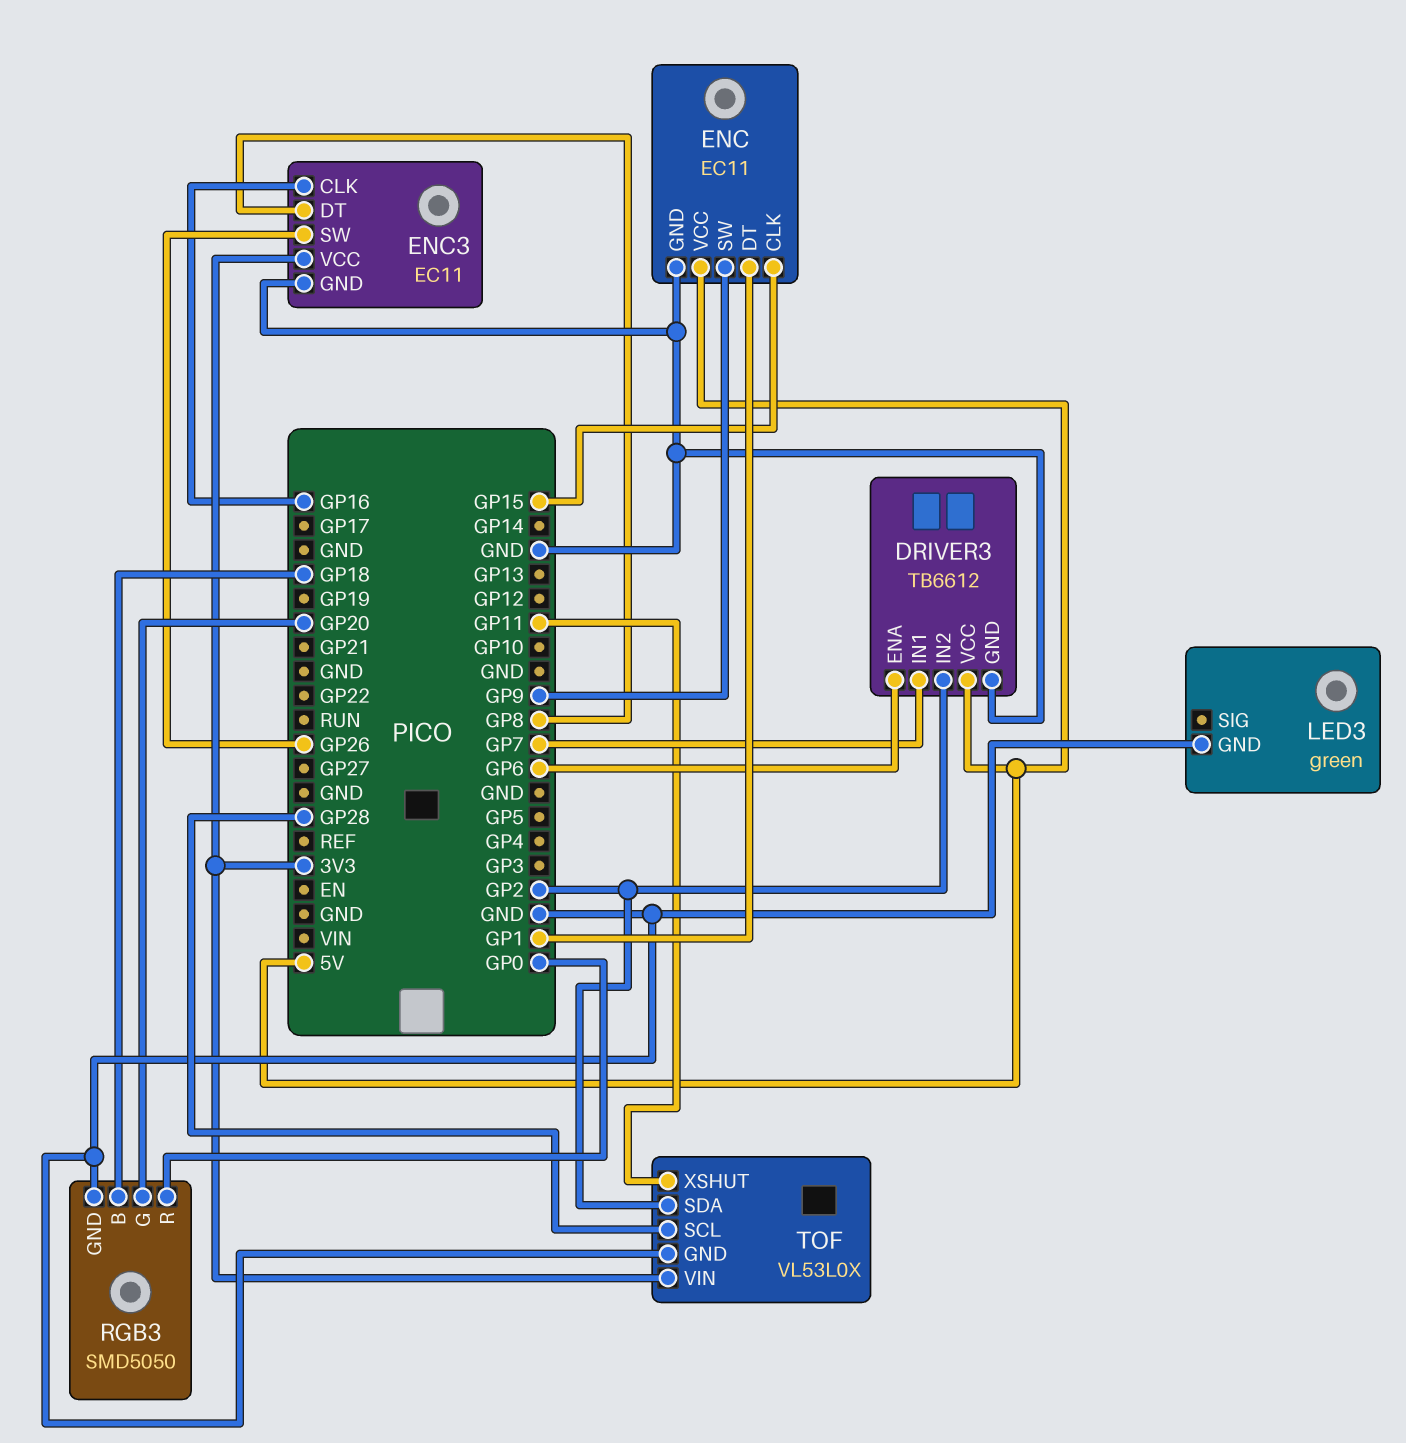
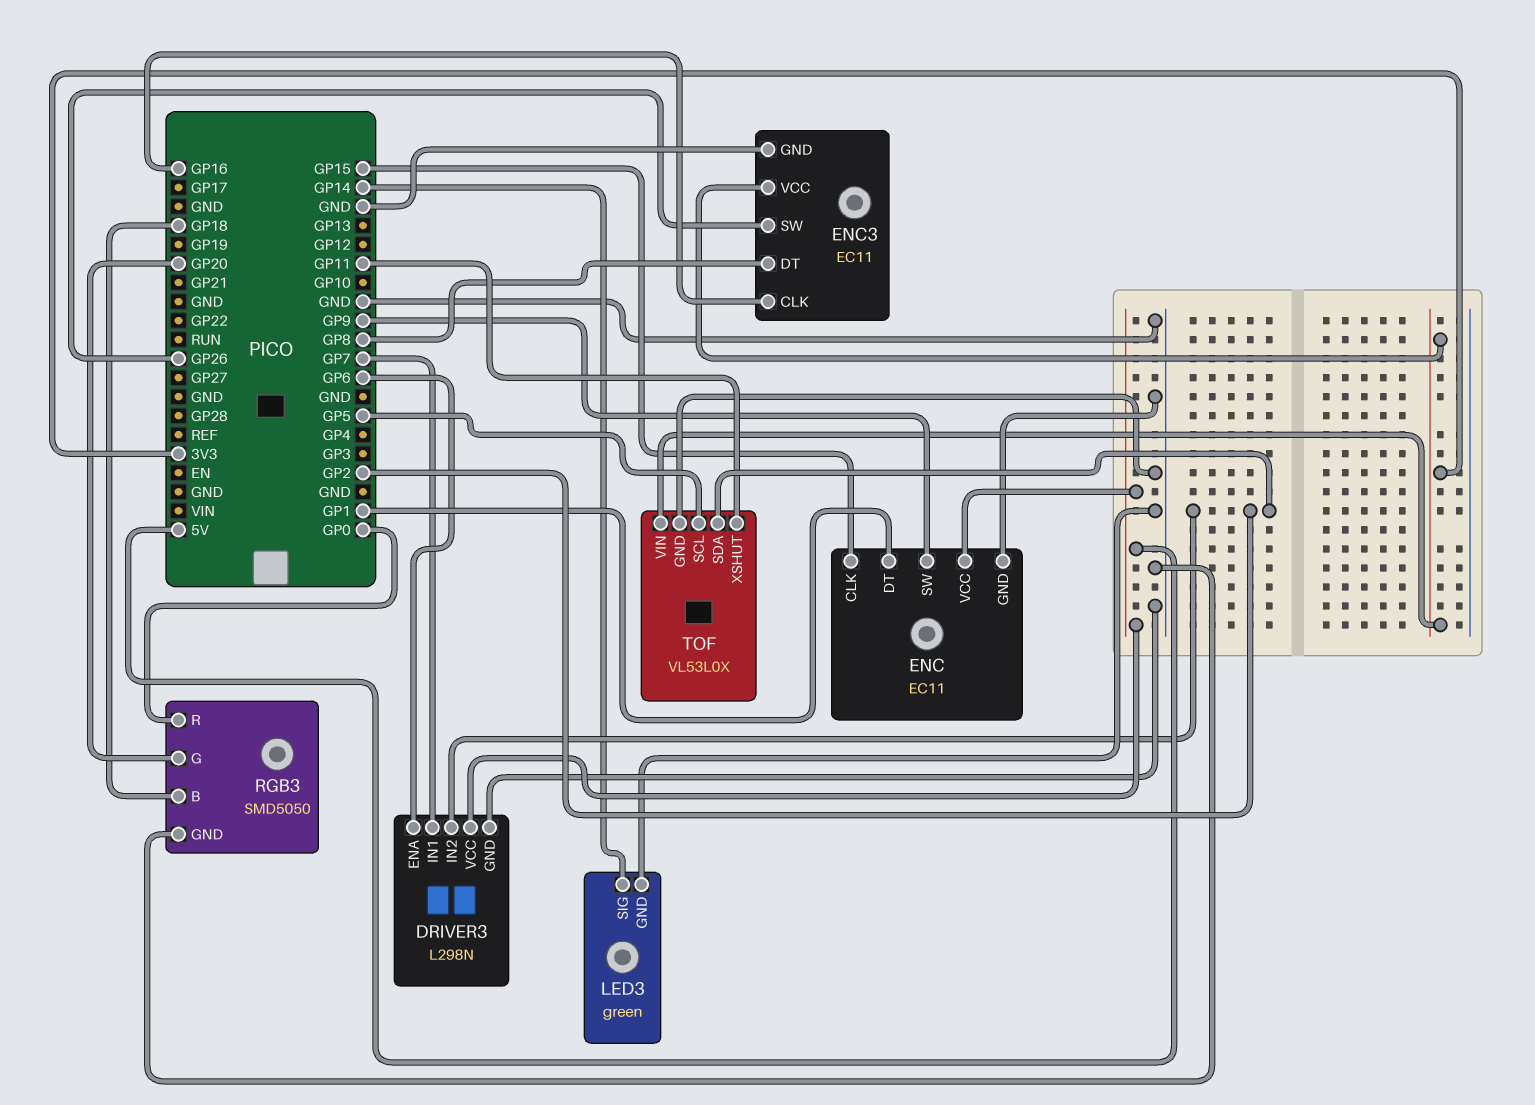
DRIVER3: TB6612 -> L298N
LED3 pin SIG: none -> GP14
TOF pin SCL: GP28 -> GP5

